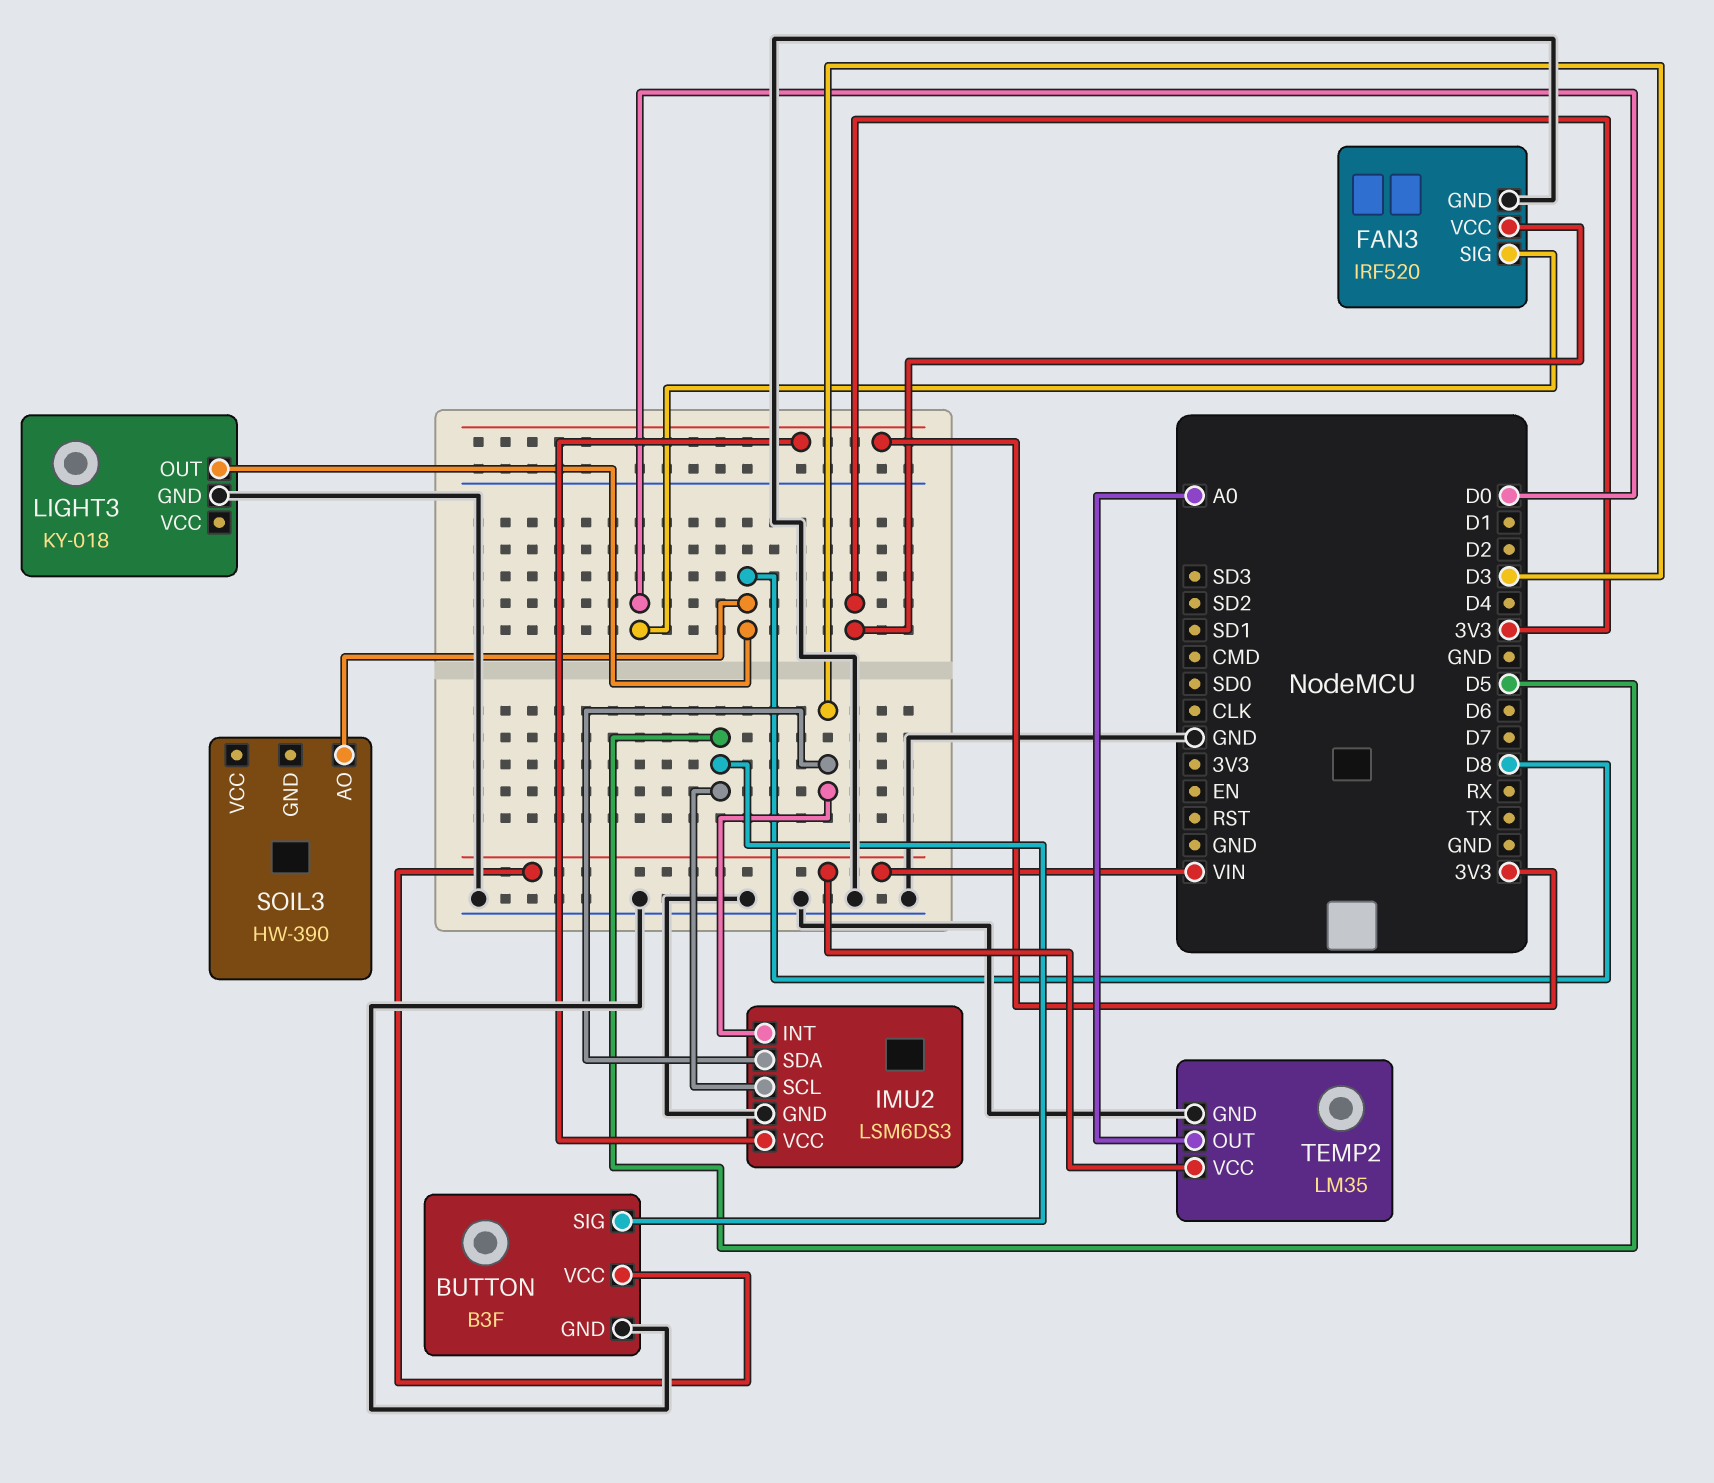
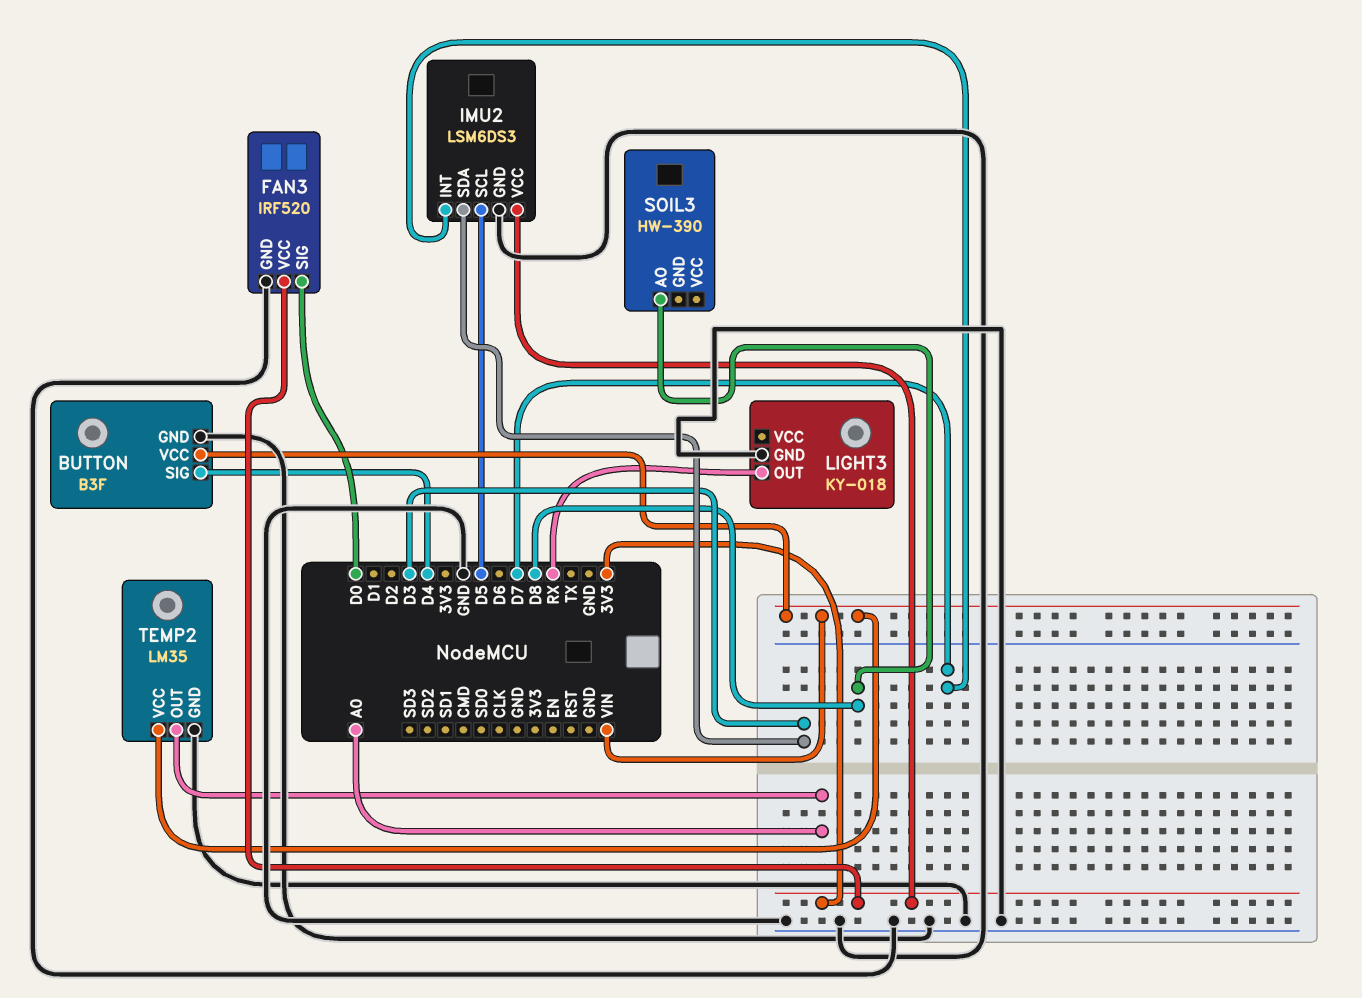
BUTTON pin SIG: D5 -> D4
IMU2 pin INT: D3 -> D7
LIGHT3 pin OUT: D8 -> RX

